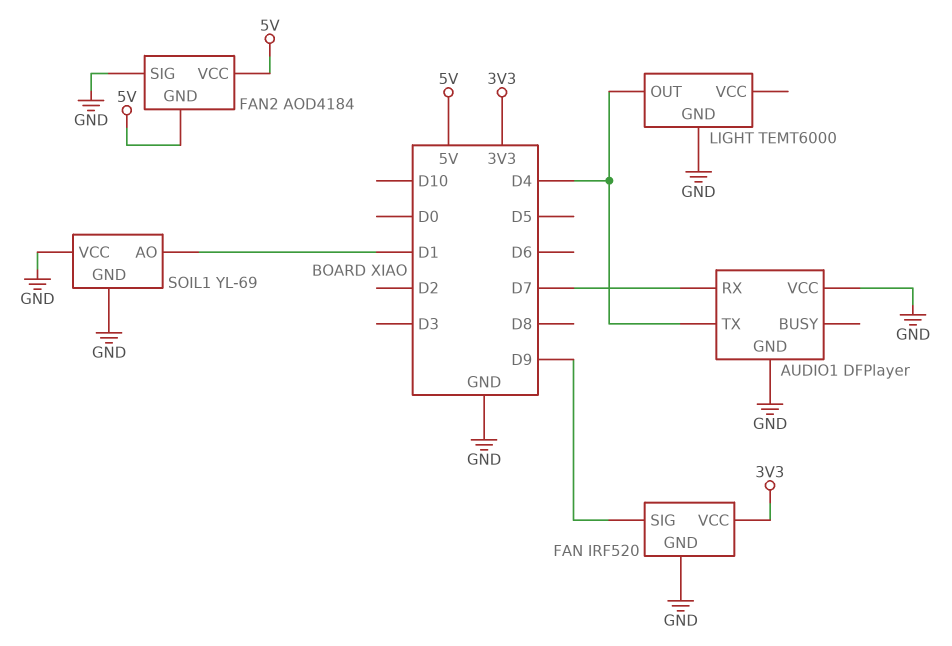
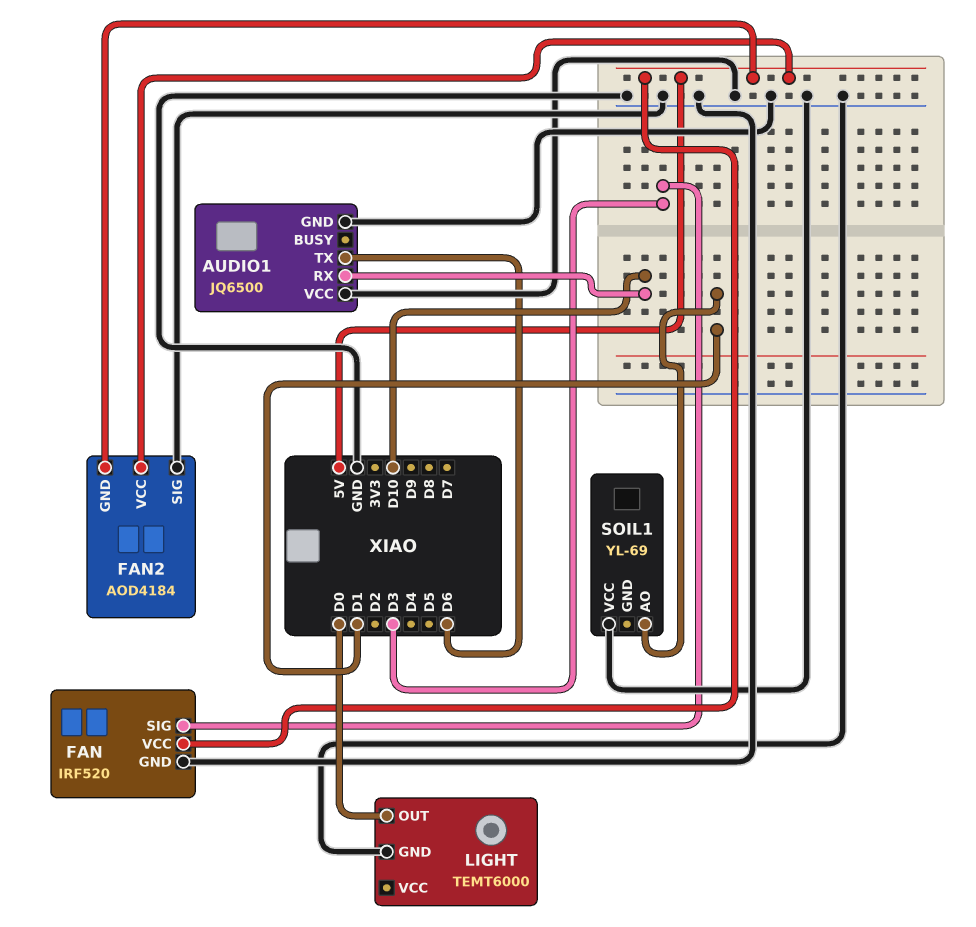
AUDIO1: DFPlayer -> JQ6500
AUDIO1 pin RX: D7 -> D10
AUDIO1 pin TX: D4 -> D6
FAN pin SIG: D9 -> D3
FAN pin VCC: 3V3 -> 5V
LIGHT pin OUT: D4 -> D0
SOIL1 pin GND: GND -> none

